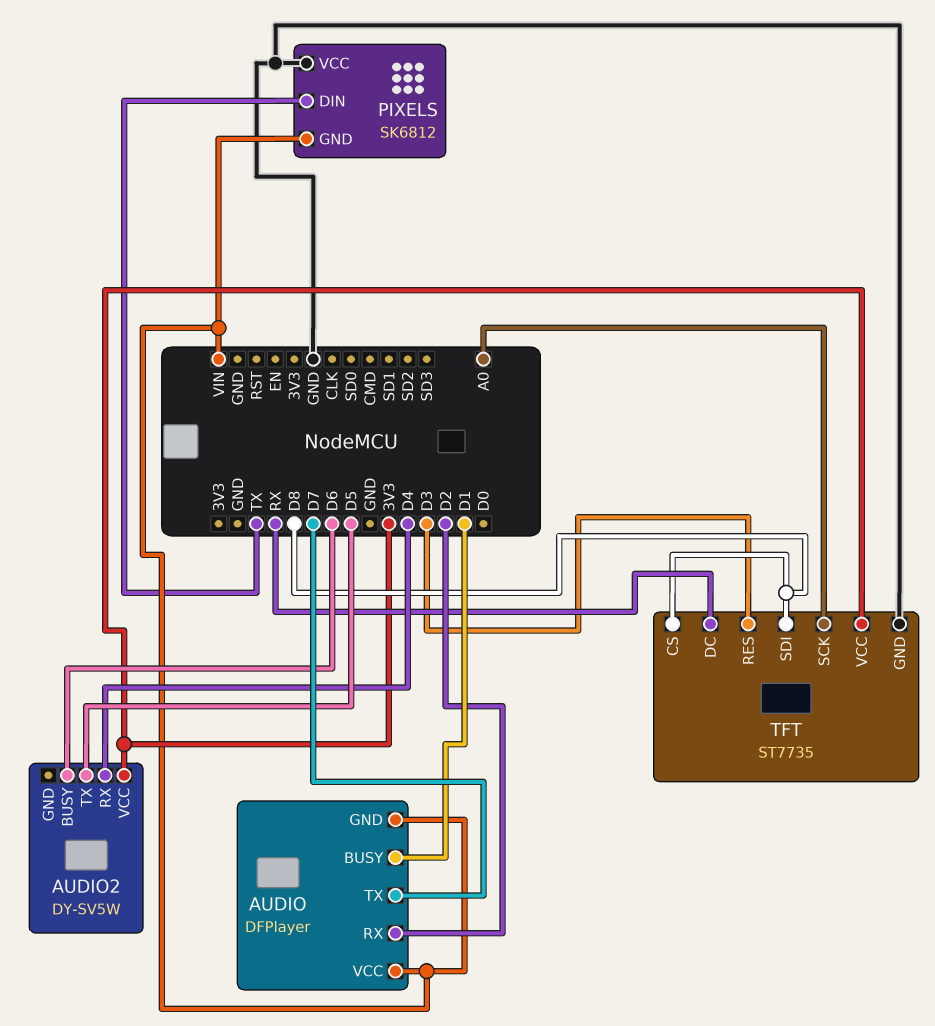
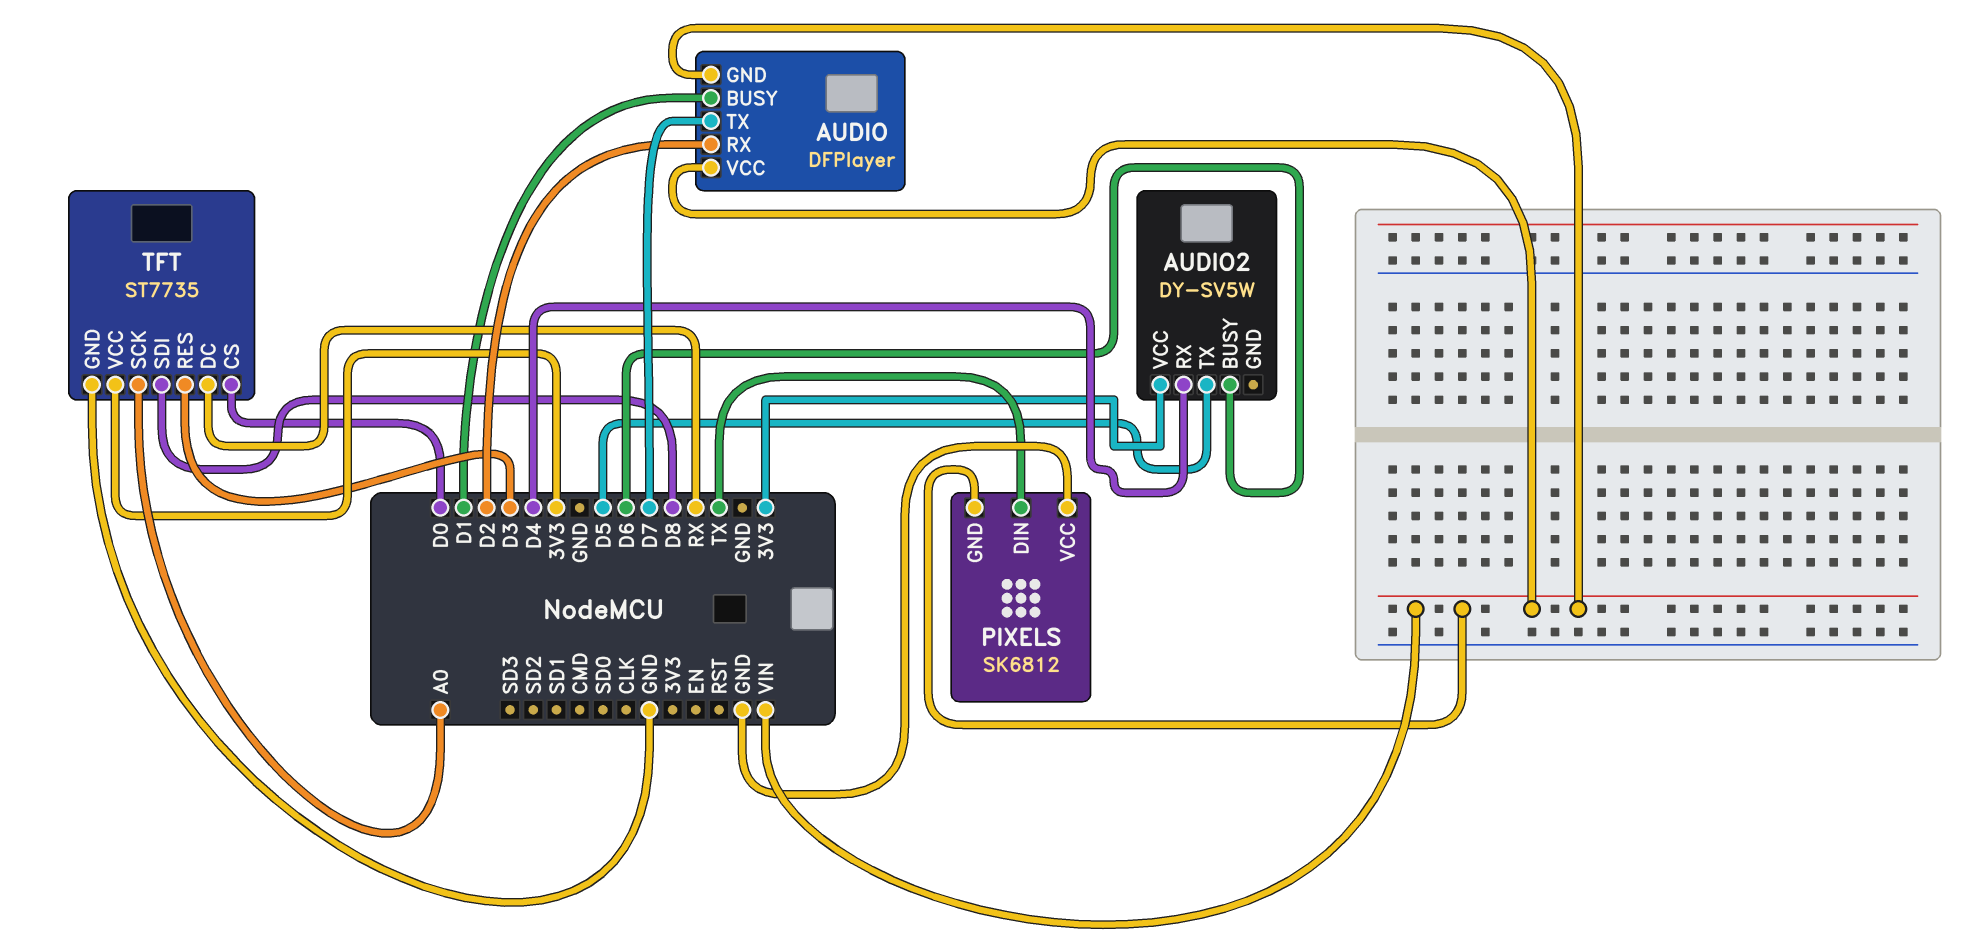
TFT pin CS: D8 -> D0

